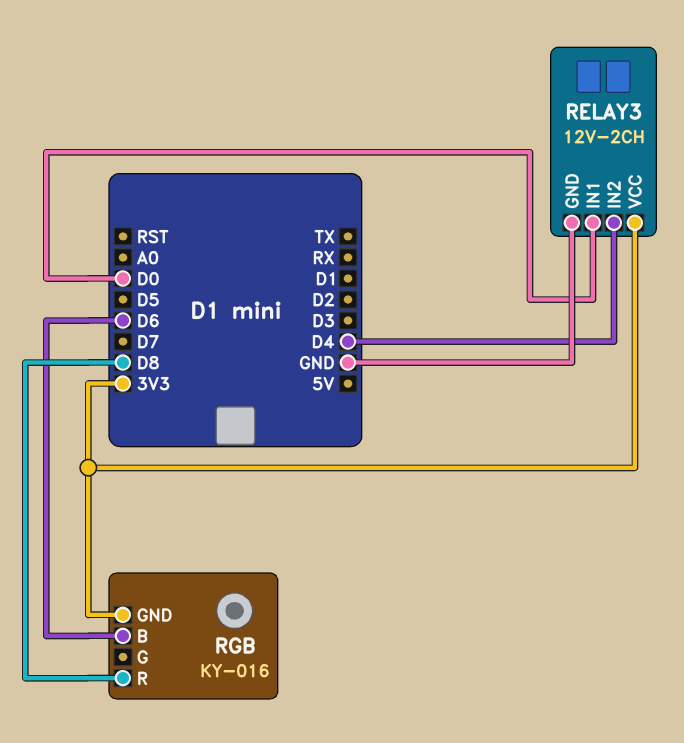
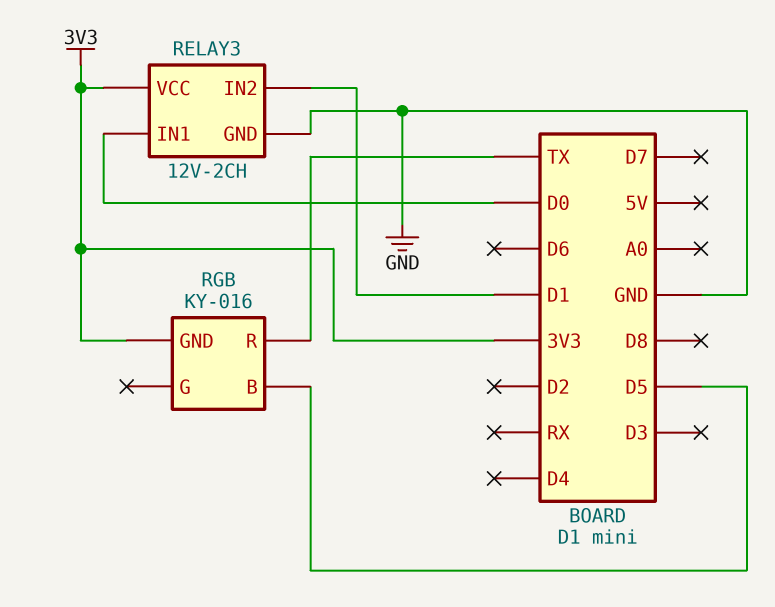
RELAY3 pin IN2: D4 -> D1
RGB pin B: D6 -> D5
RGB pin R: D8 -> TX

